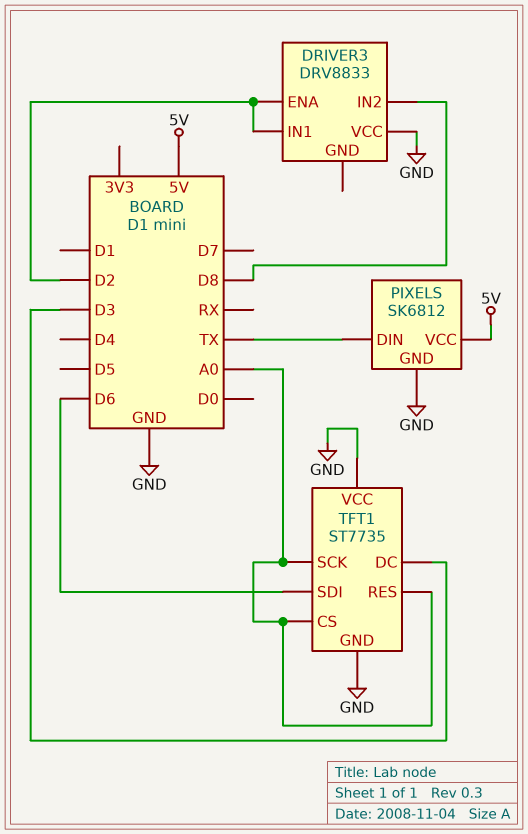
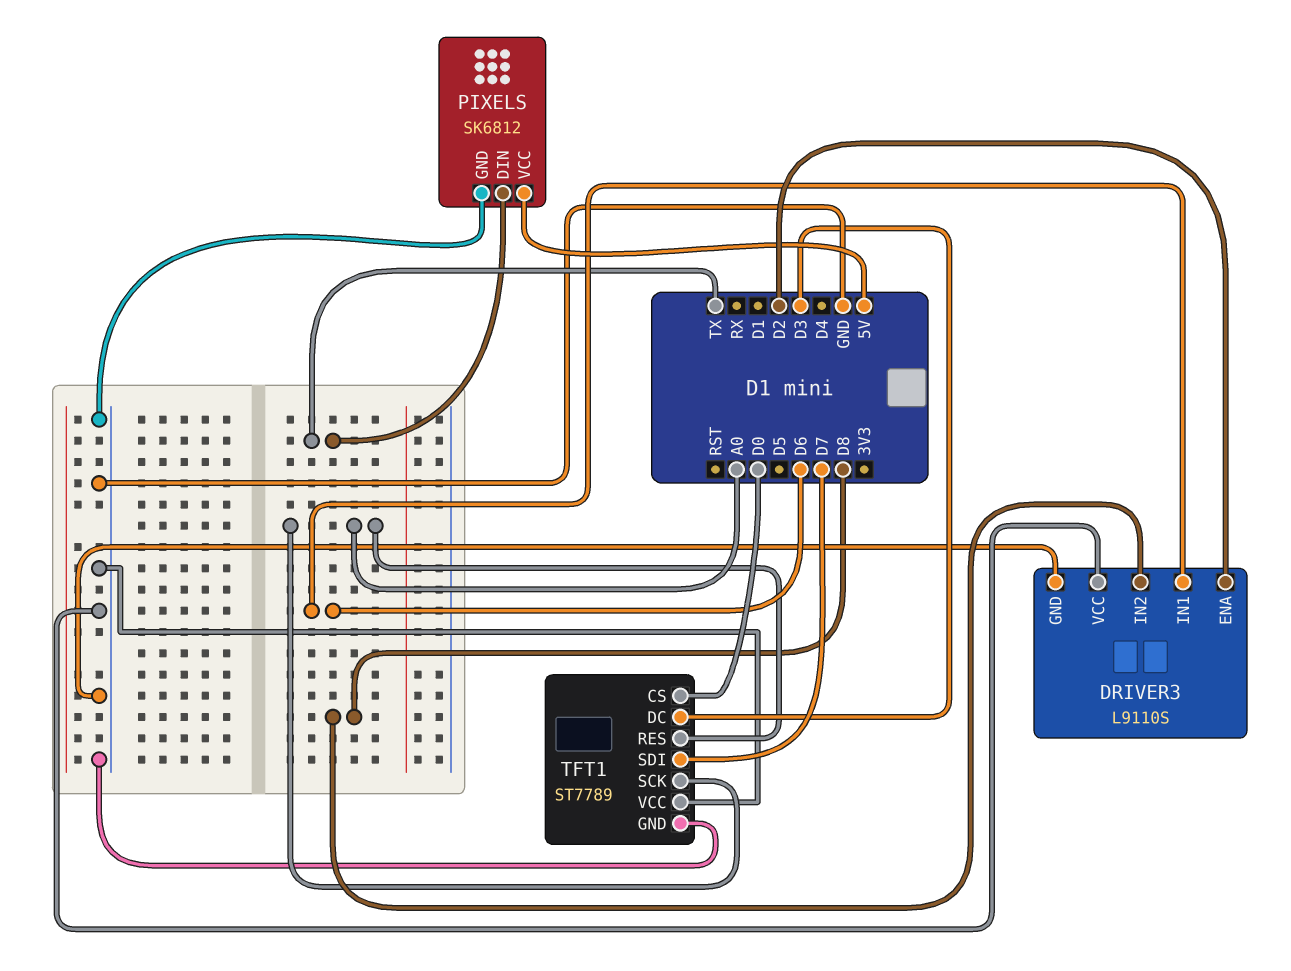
DRIVER3: DRV8833 -> L9110S
DRIVER3 pin GND: none -> GND
DRIVER3 pin IN1: D2 -> D6
TFT1: ST7735 -> ST7789
TFT1 pin CS: A0 -> D0
TFT1 pin SDI: D6 -> D7

